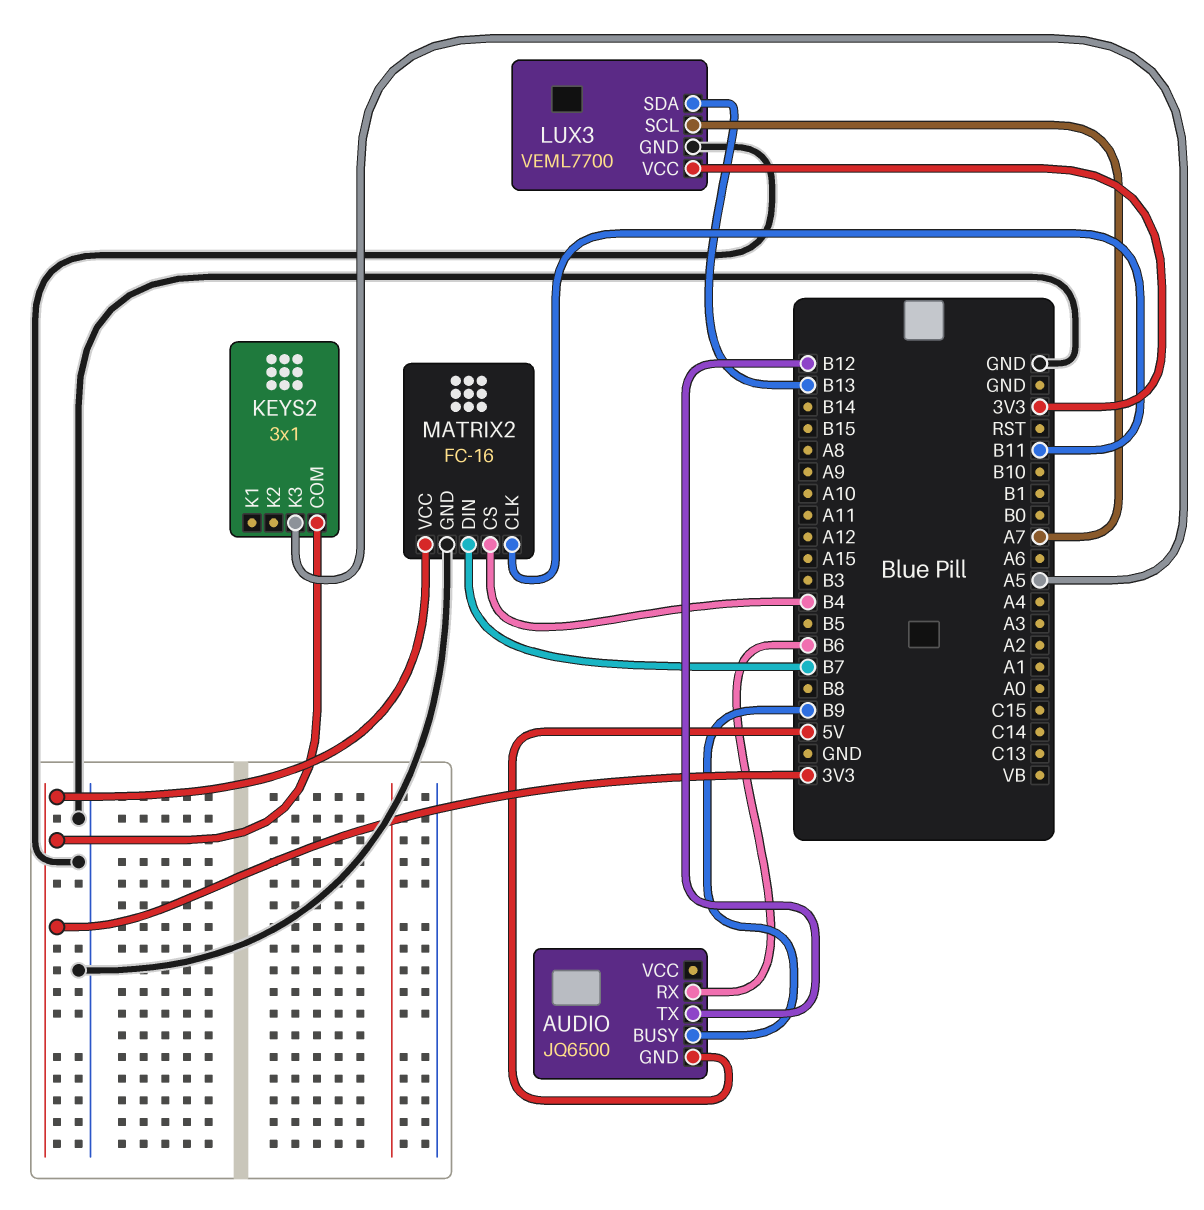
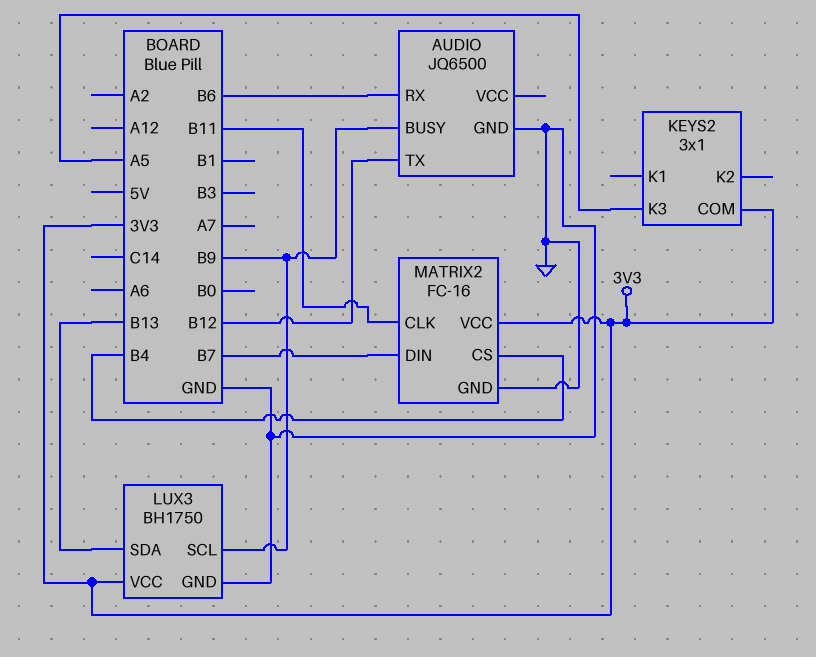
AUDIO pin GND: 5V -> GND
LUX3: VEML7700 -> BH1750
LUX3 pin SCL: A7 -> B9

